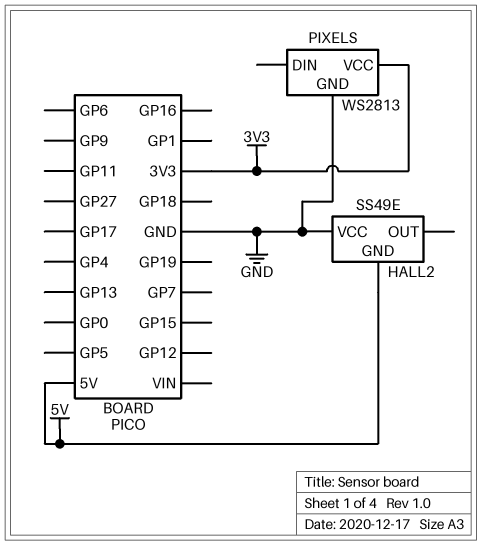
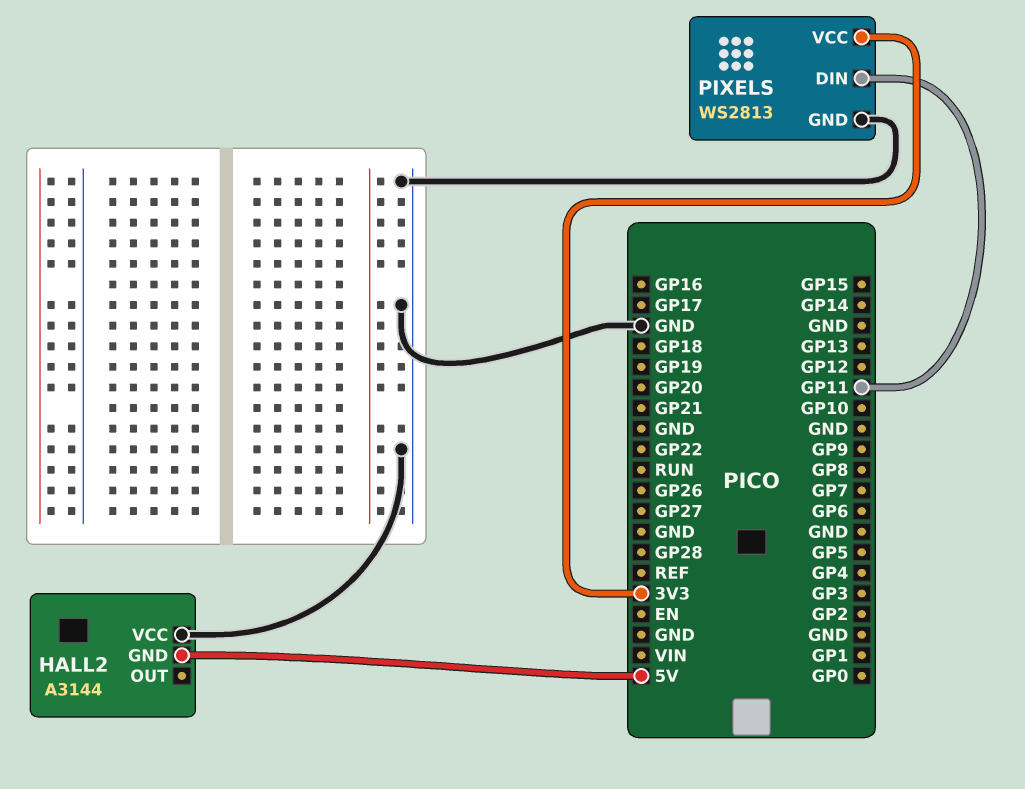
HALL2: SS49E -> A3144
PIXELS pin DIN: none -> GP11

